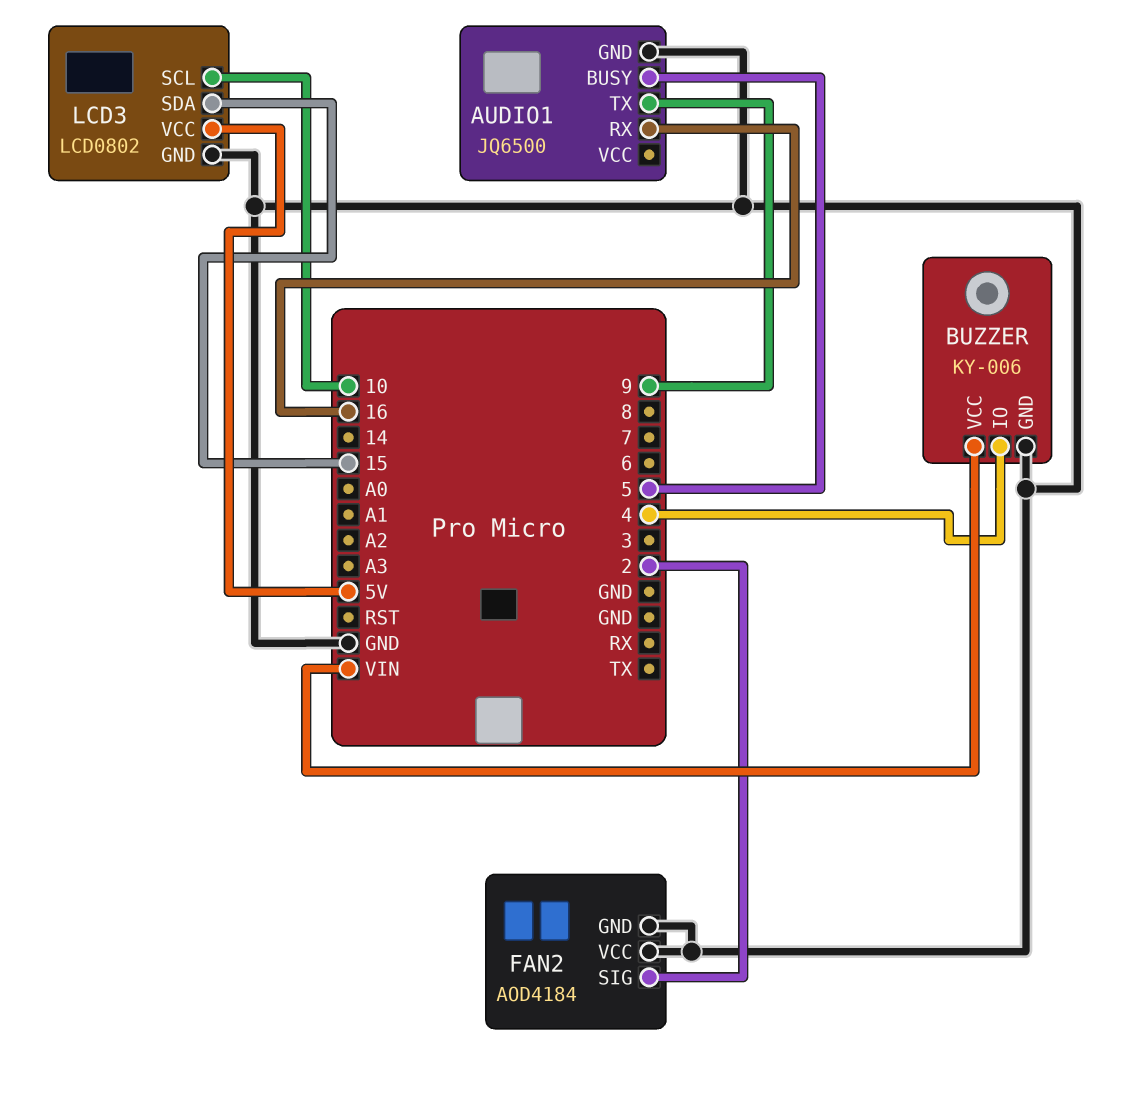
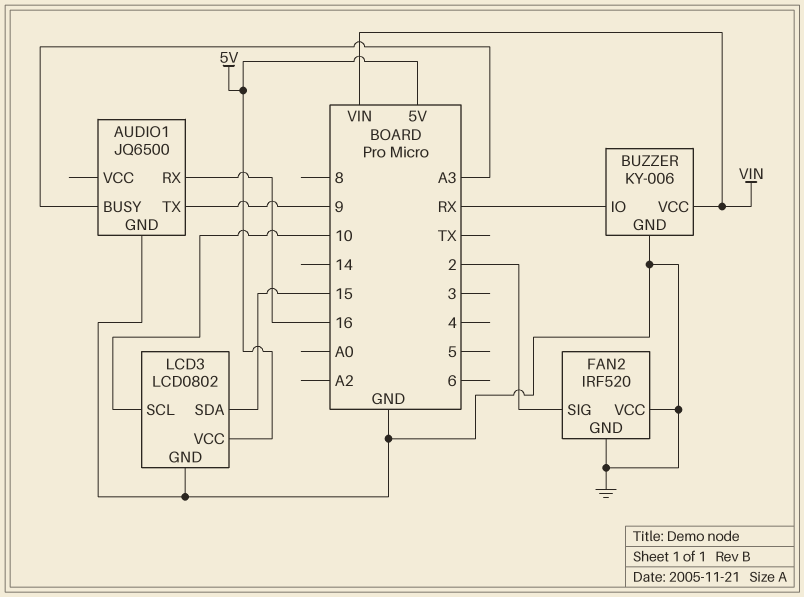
AUDIO1 pin BUSY: 5 -> A3
BUZZER pin IO: 4 -> RX
FAN2: AOD4184 -> IRF520

